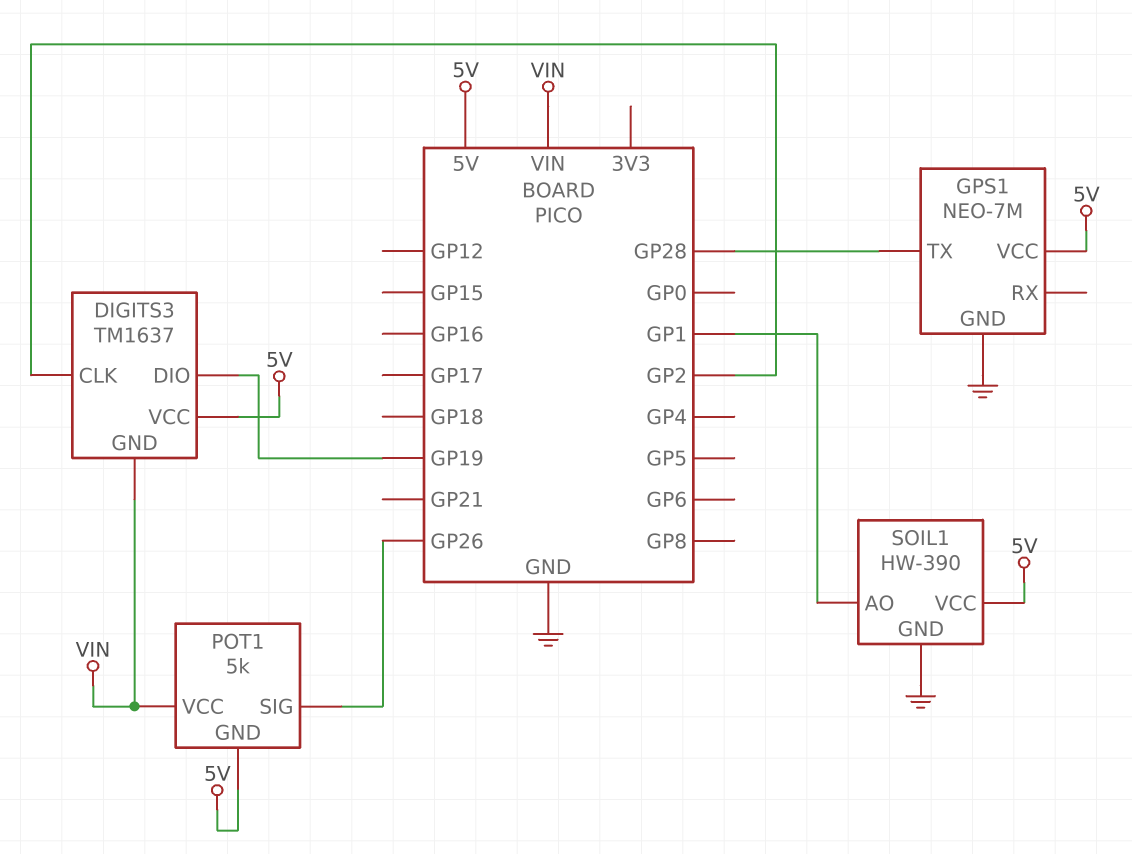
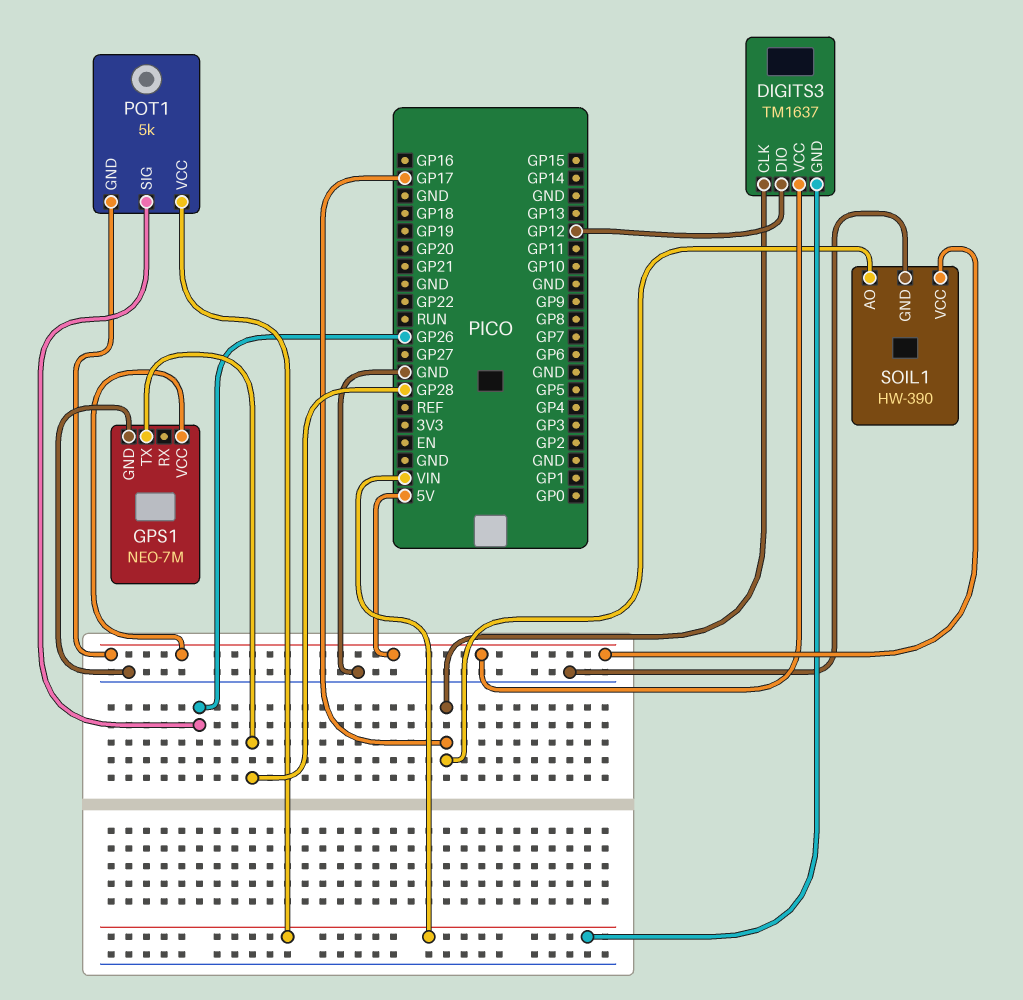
DIGITS3 pin CLK: GP2 -> GP17
DIGITS3 pin DIO: GP19 -> GP12
SOIL1 pin AO: GP1 -> GP17

